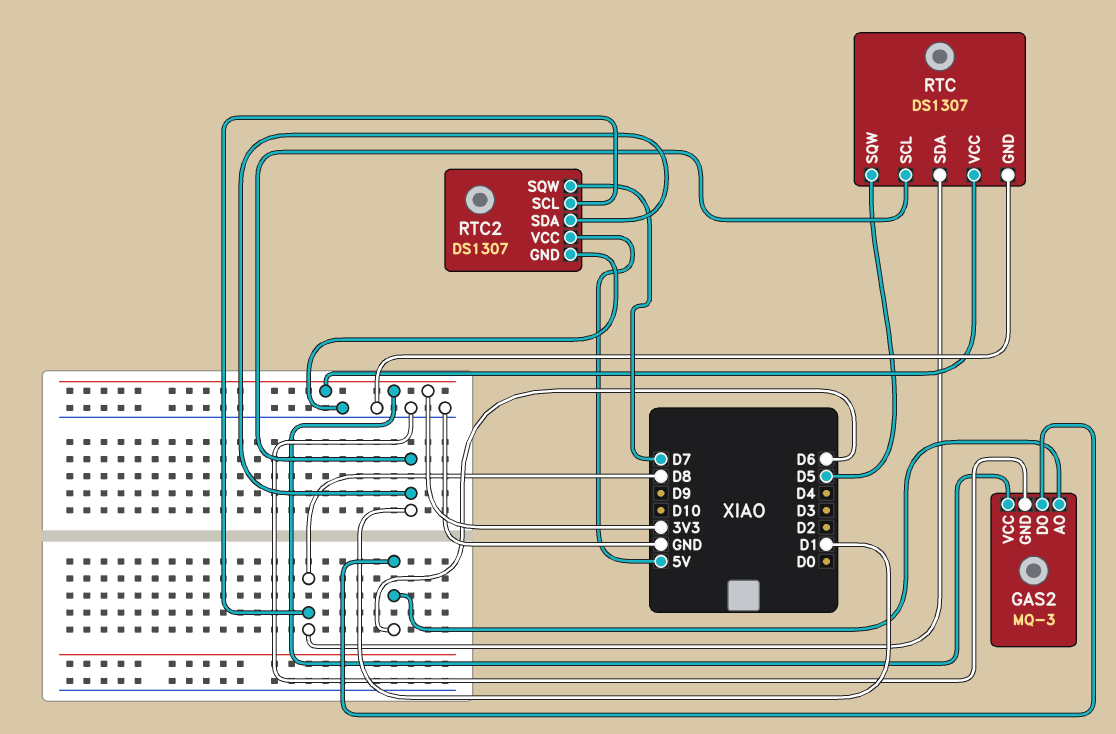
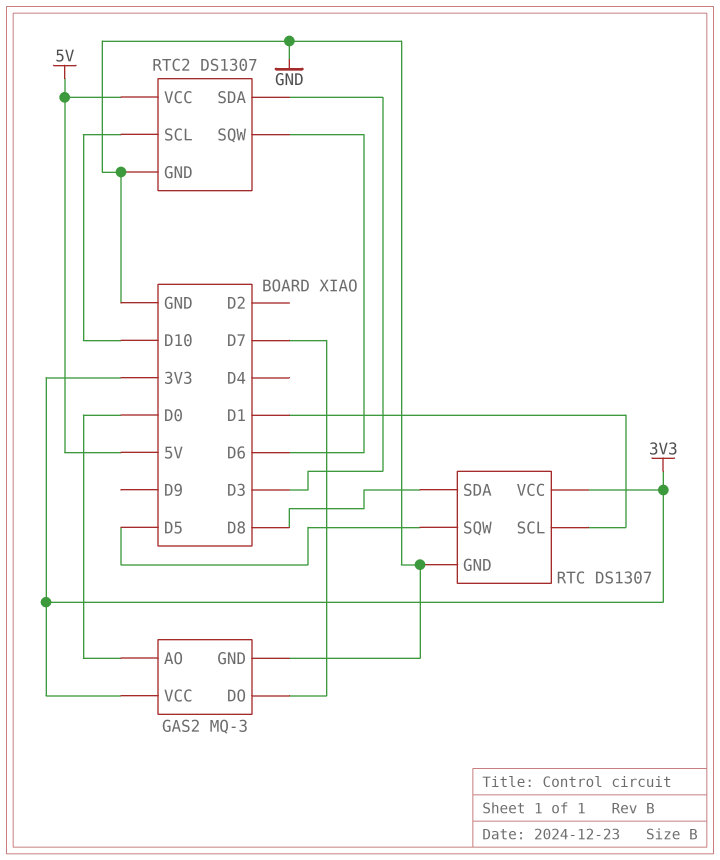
GAS2 pin AO: D6 -> D0
GAS2 pin DO: D6 -> D7
RTC2 pin SCL: D8 -> D10
RTC2 pin SDA: D1 -> D3
RTC2 pin SQW: D7 -> D6

